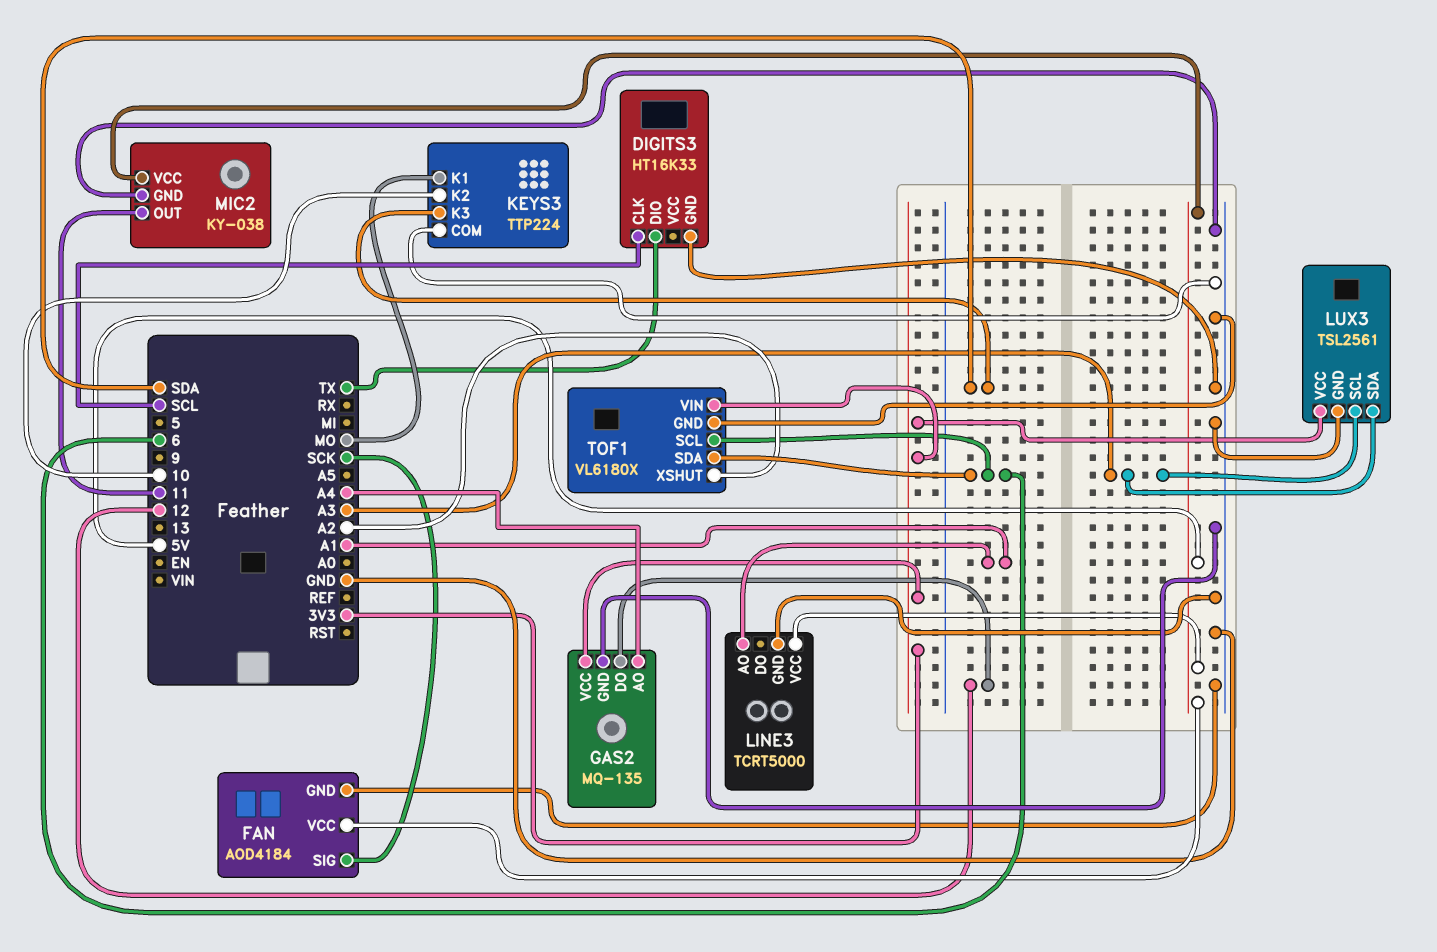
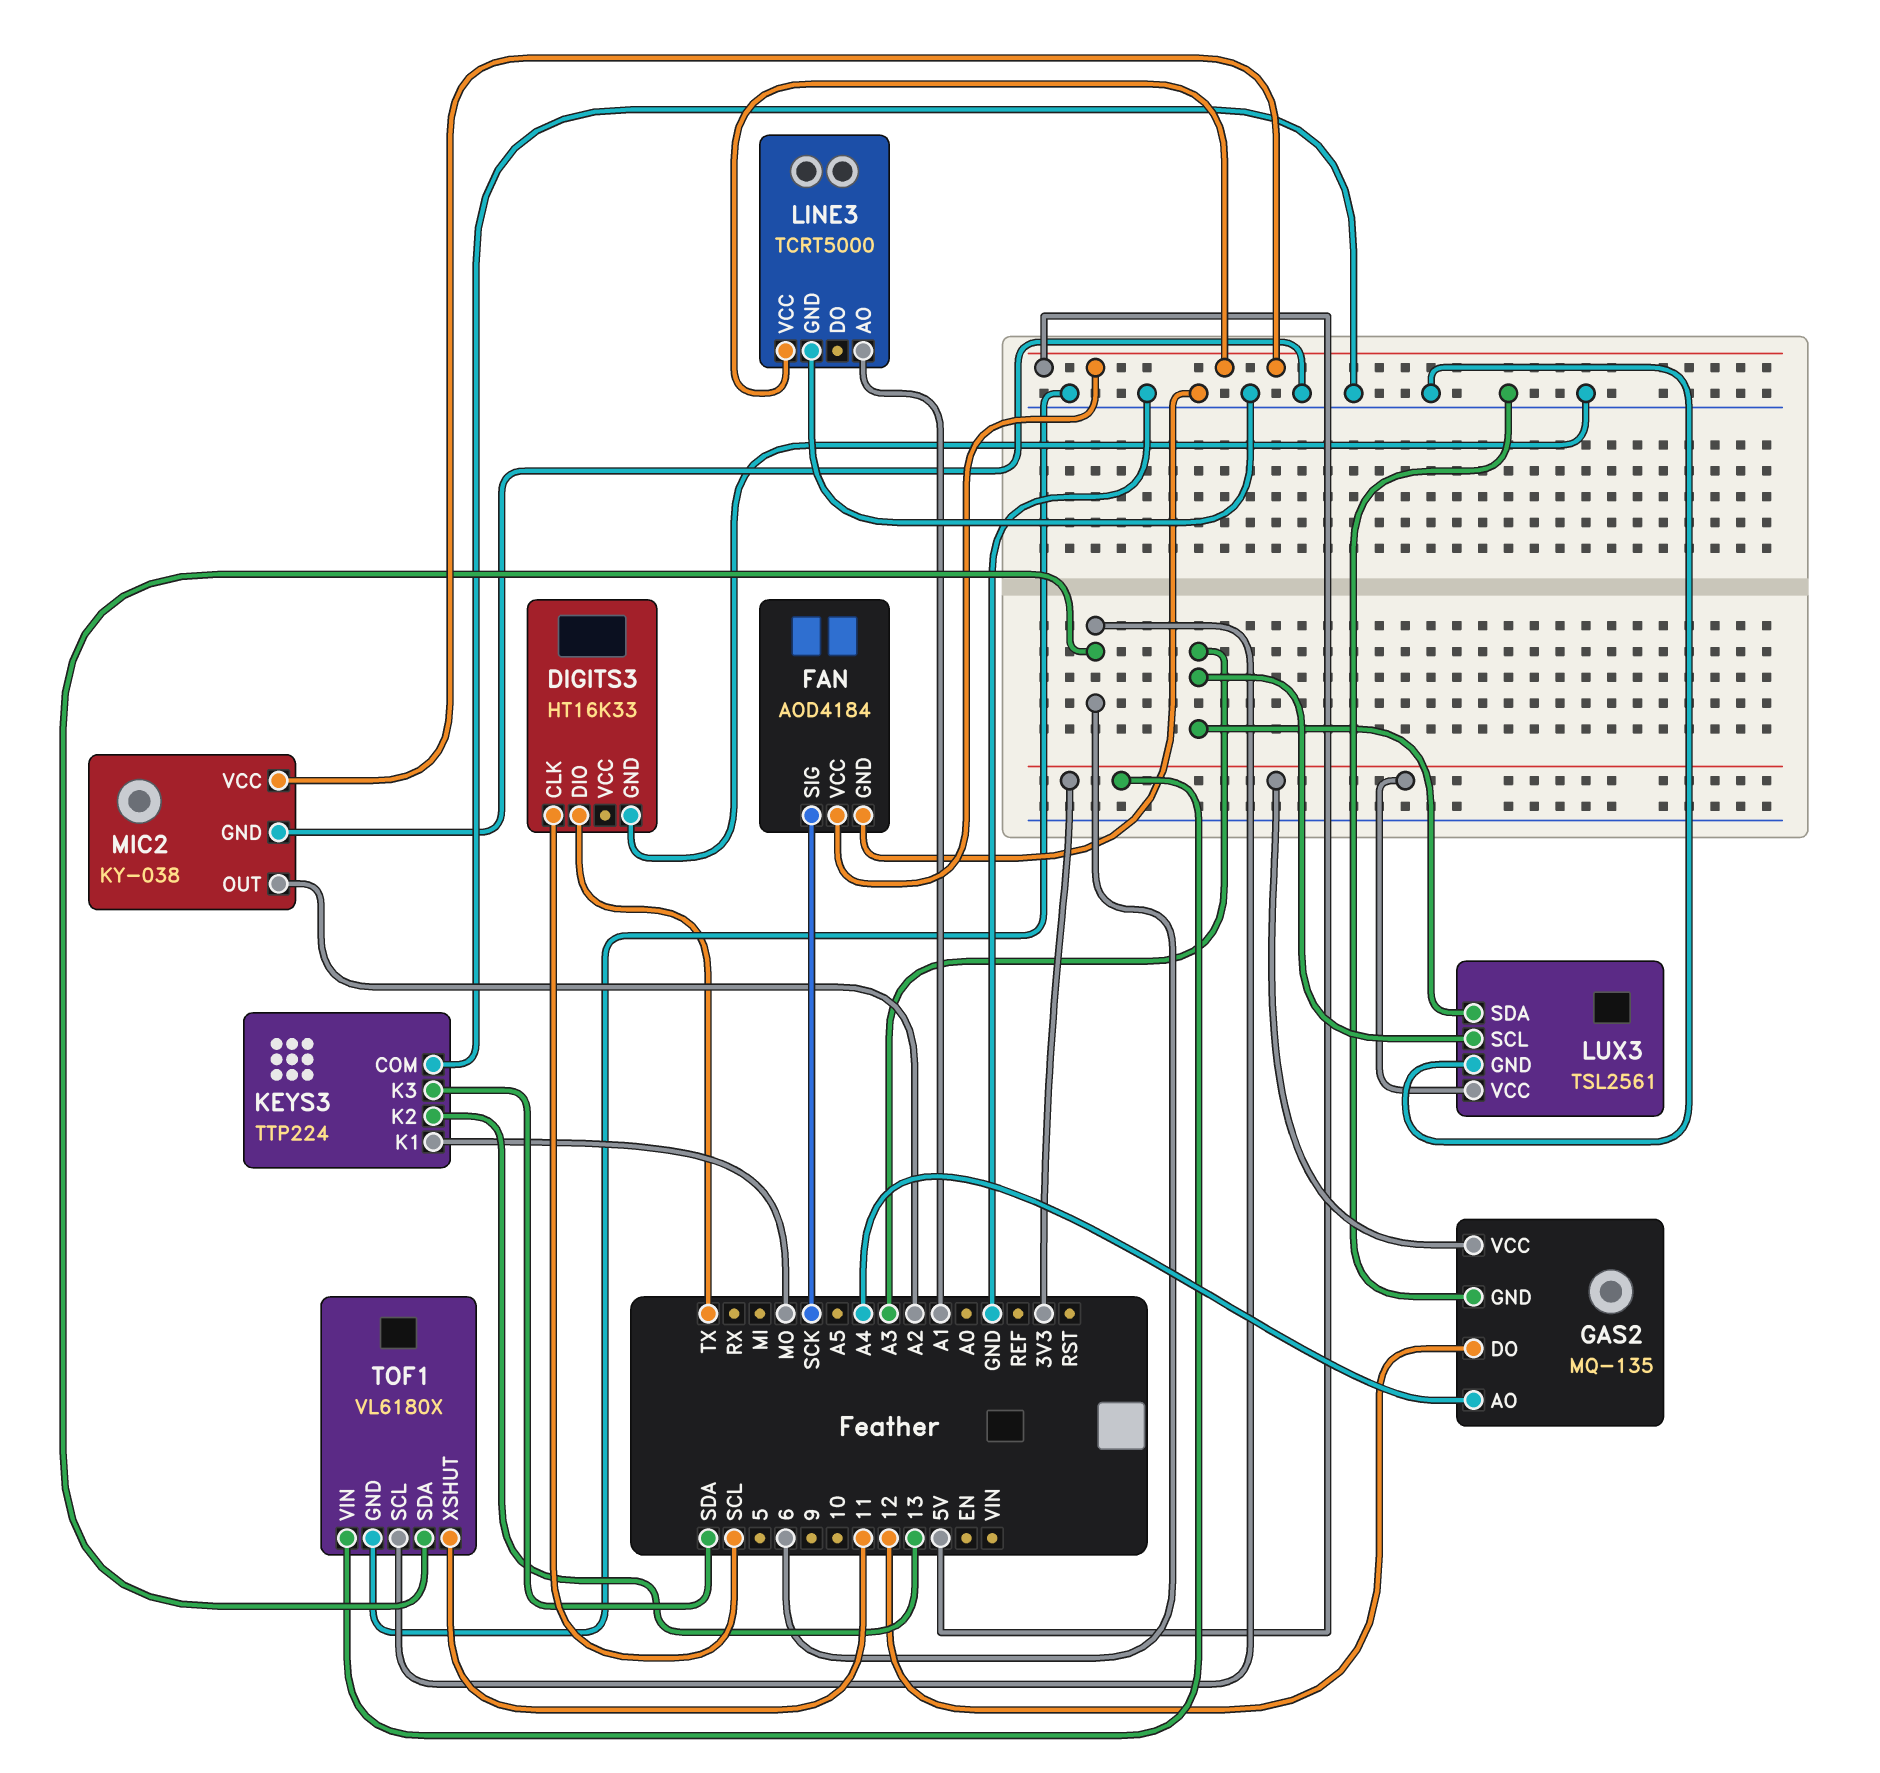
KEYS3 pin K2: 10 -> 13
MIC2 pin OUT: 11 -> A2
TOF1 pin XSHUT: A2 -> 11

